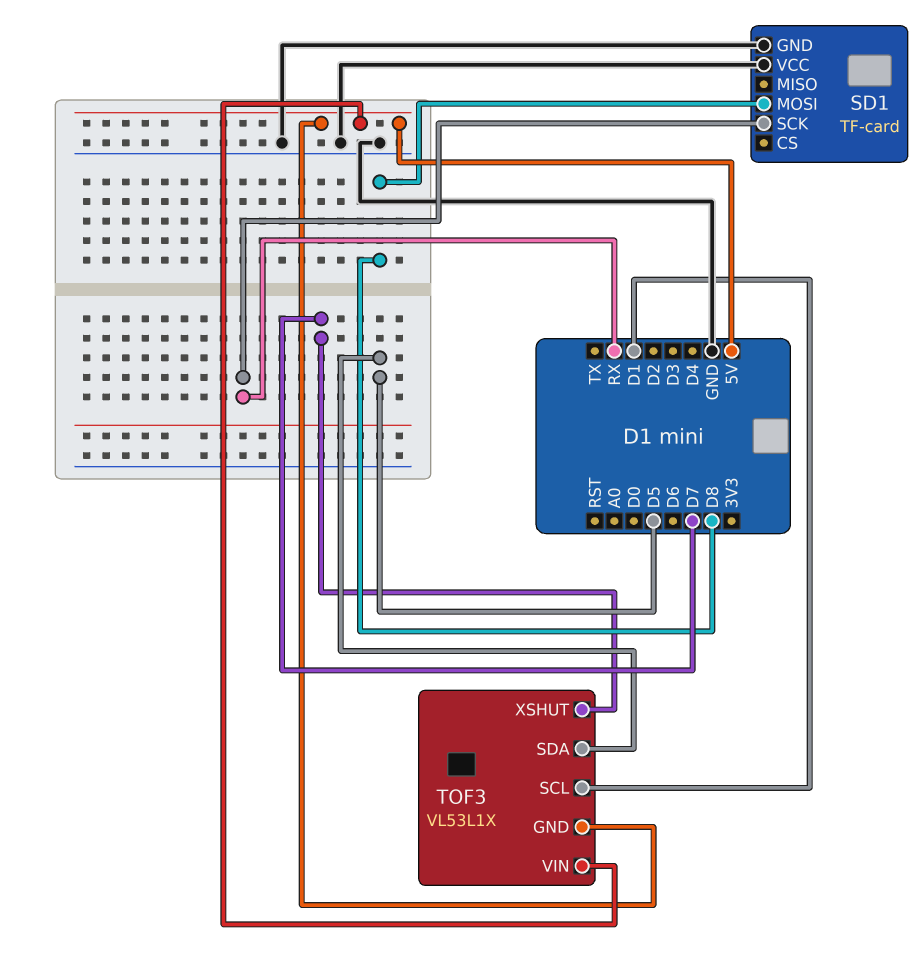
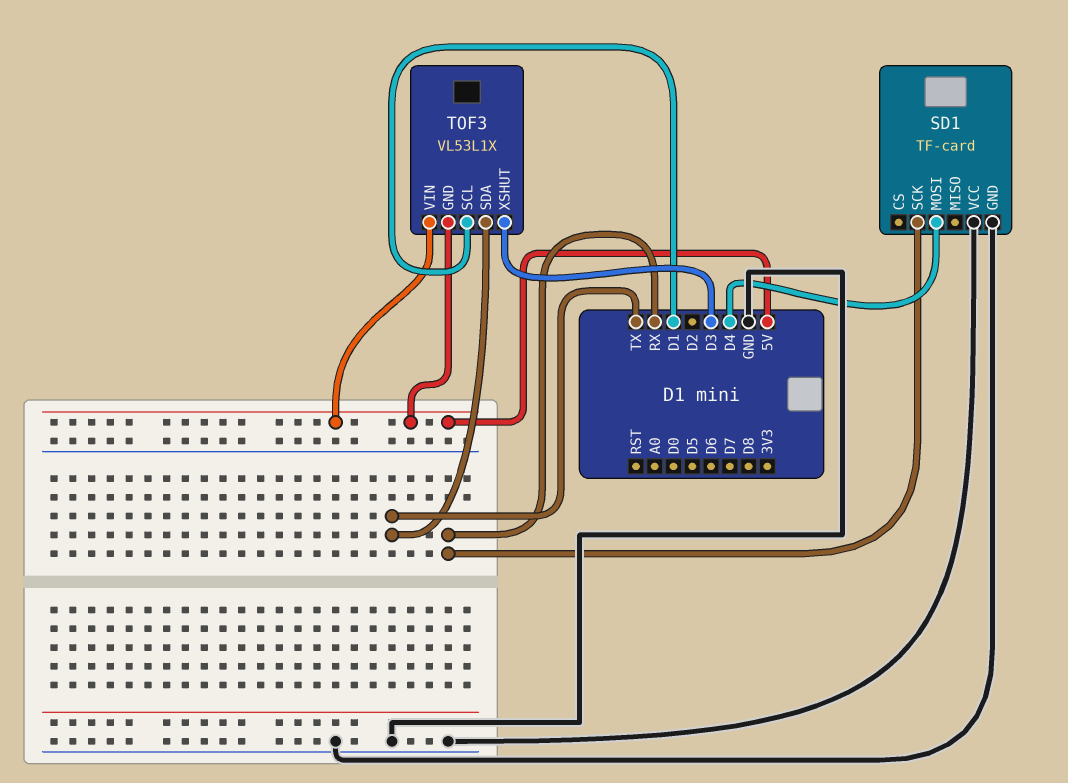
SD1 pin MOSI: D8 -> D4
TOF3 pin SDA: D5 -> TX
TOF3 pin XSHUT: D7 -> D3

